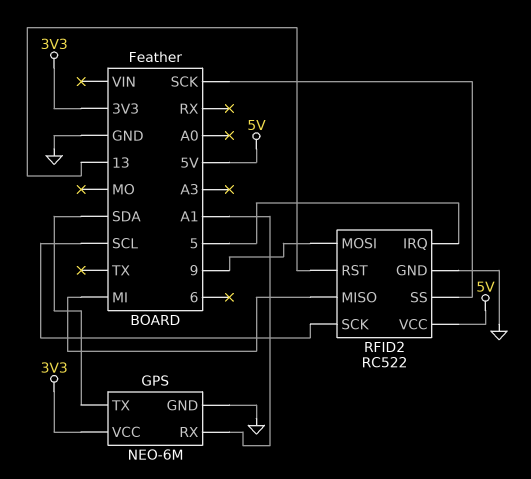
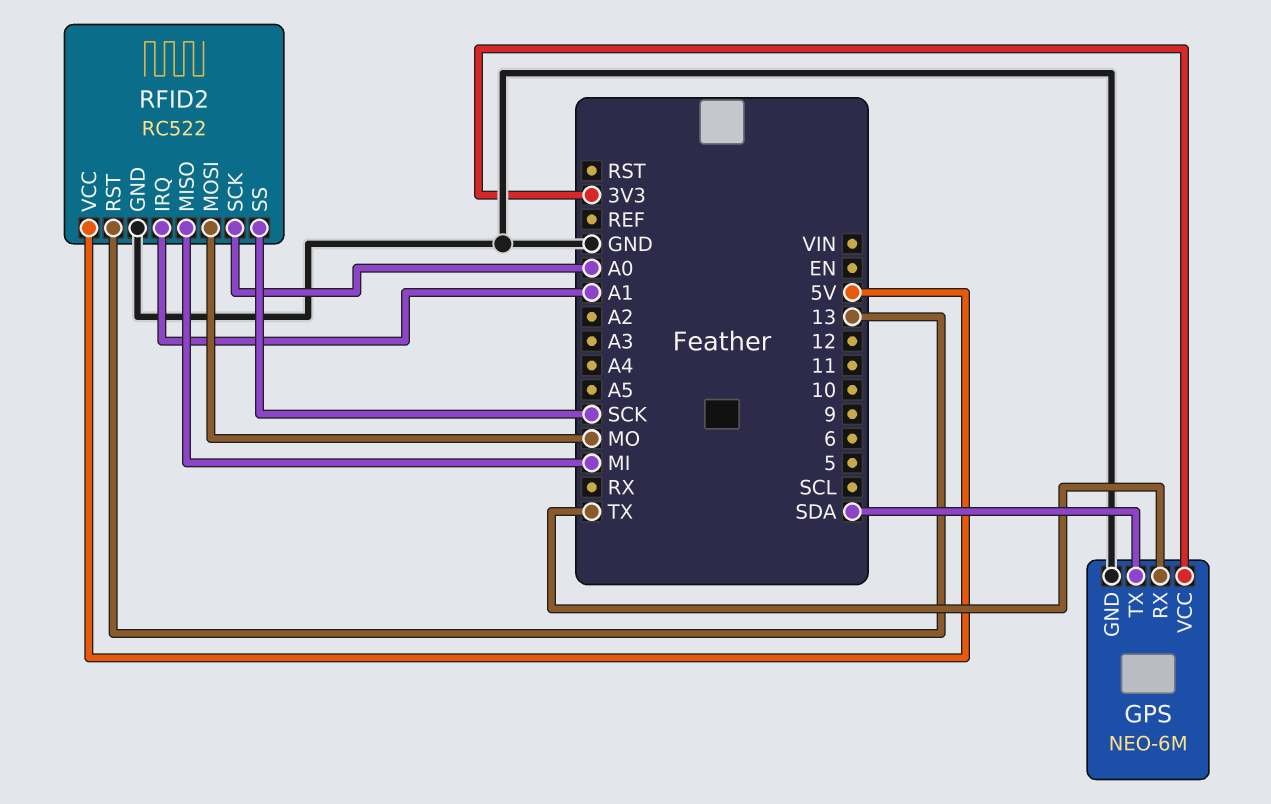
GPS pin RX: A1 -> TX
RFID2 pin IRQ: 5 -> A1
RFID2 pin MOSI: 9 -> MO
RFID2 pin SCK: SCL -> A0

